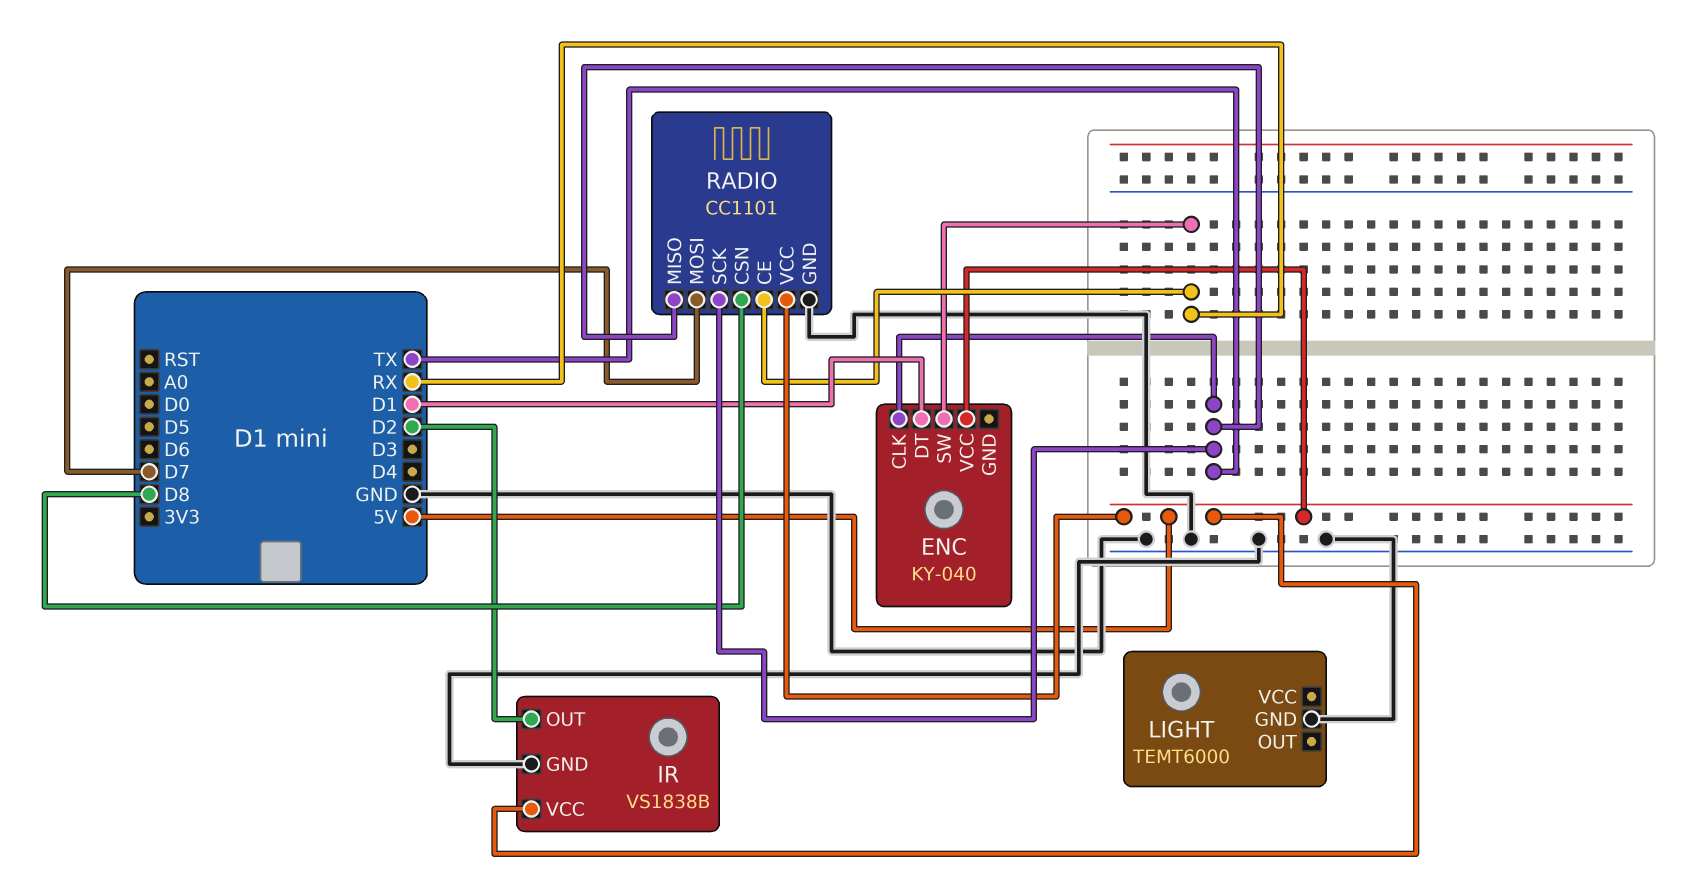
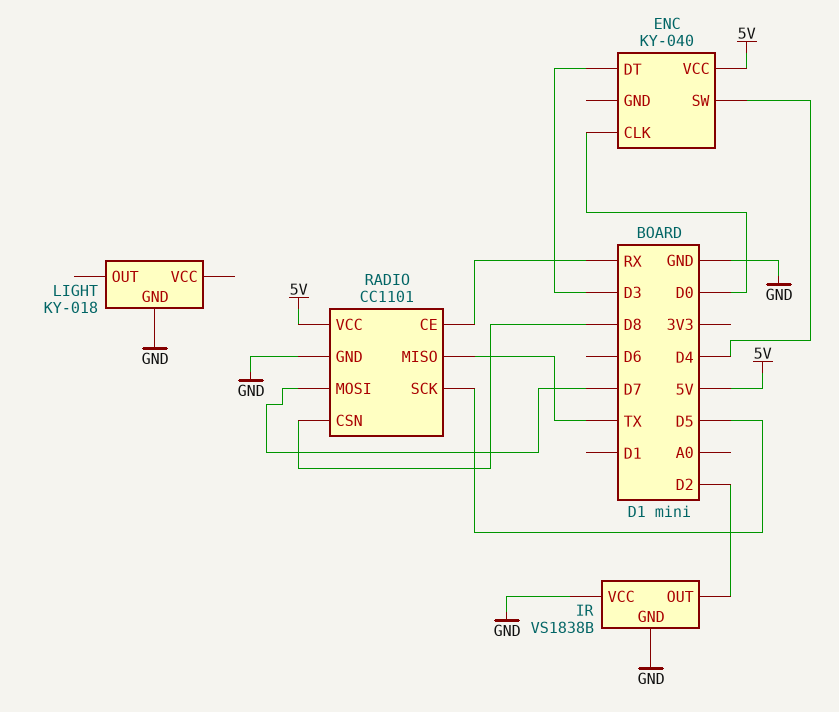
ENC pin CLK: TX -> D0
ENC pin DT: D1 -> D3
ENC pin SW: RX -> D4
IR pin VCC: 5V -> GND
LIGHT: TEMT6000 -> KY-018
RADIO pin SCK: TX -> D5

